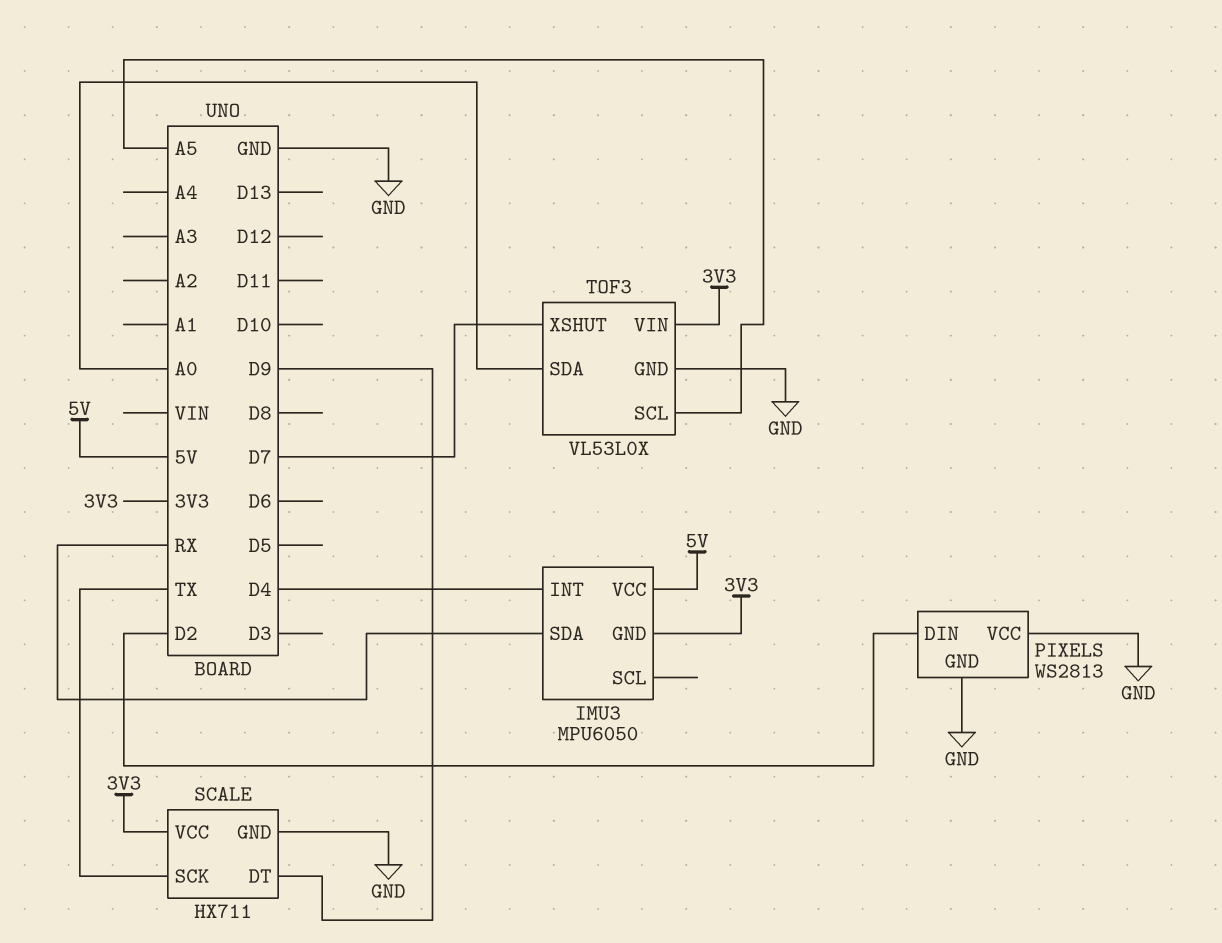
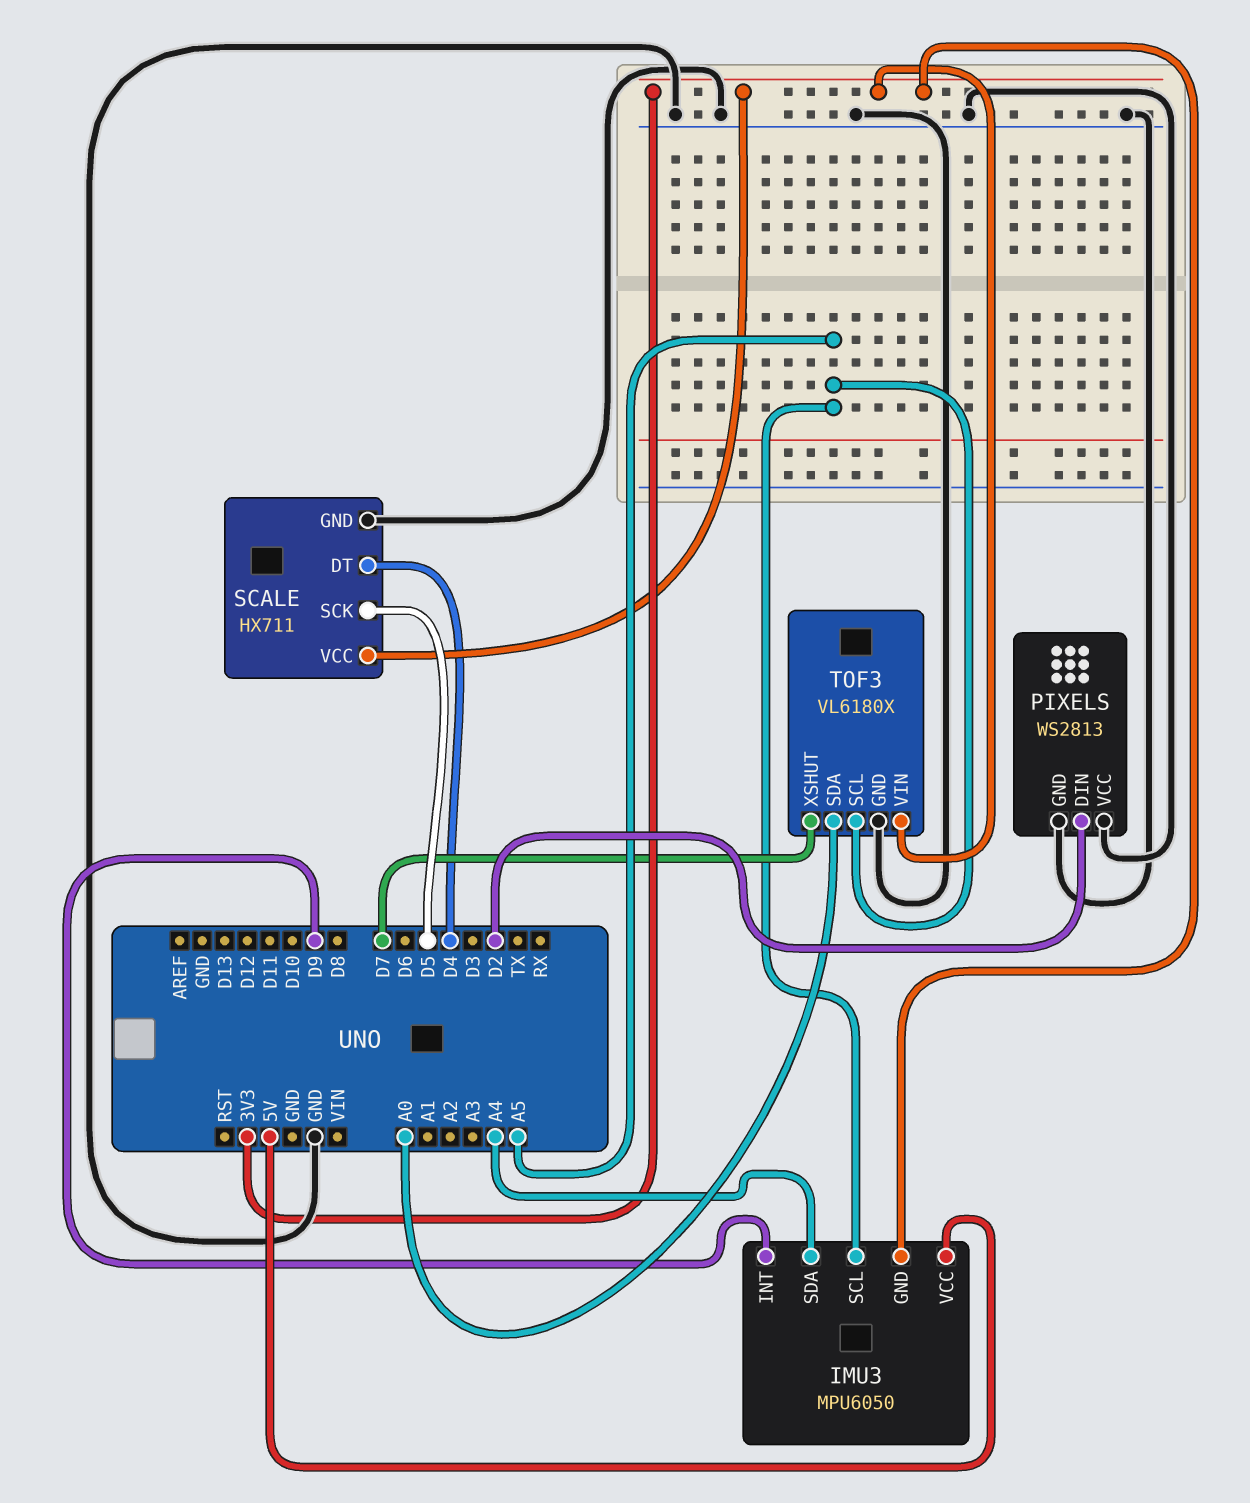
IMU3 pin INT: D4 -> D9
IMU3 pin SCL: none -> A5
IMU3 pin SDA: RX -> A4
SCALE pin DT: D9 -> D4
SCALE pin SCK: TX -> D5
TOF3: VL53L0X -> VL6180X

